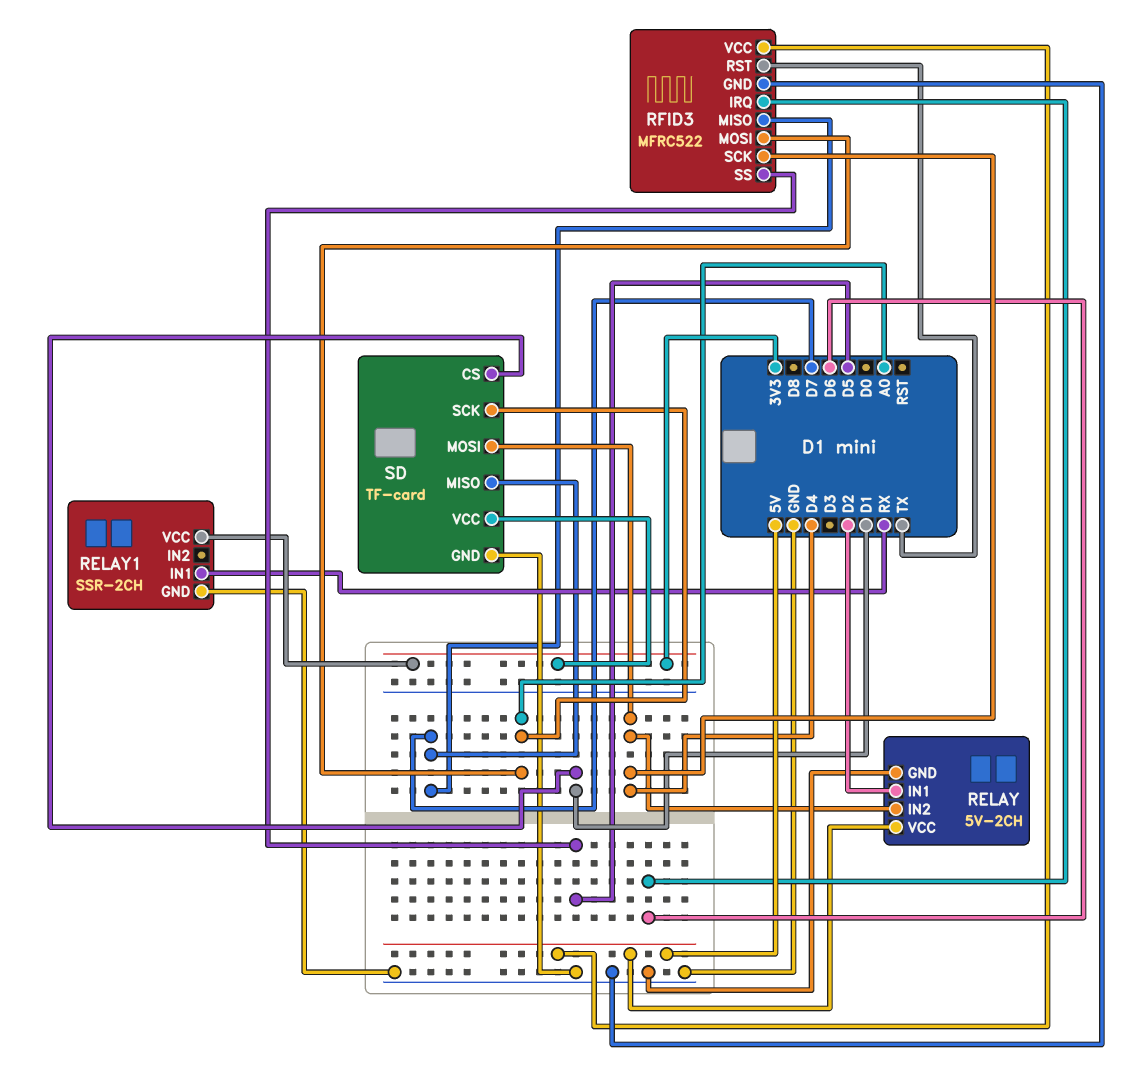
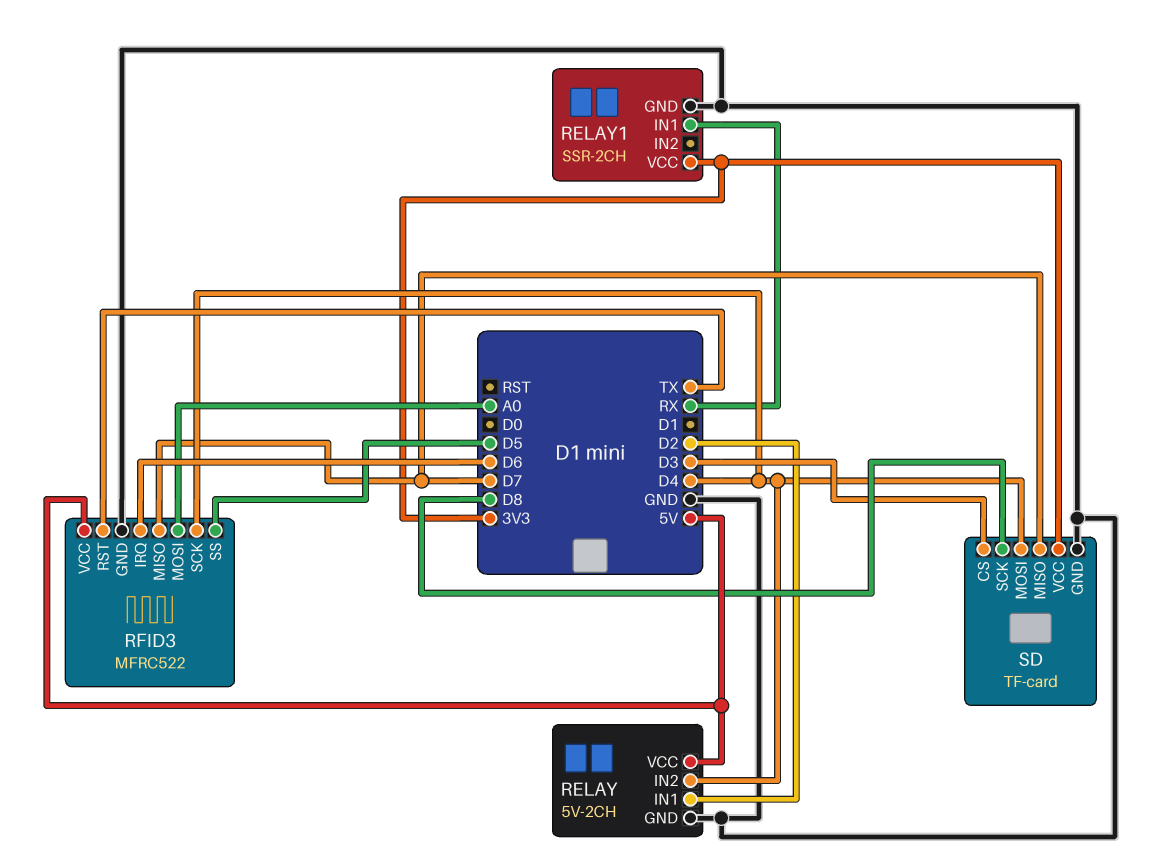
SD pin CS: D1 -> D3
SD pin SCK: A0 -> D8

